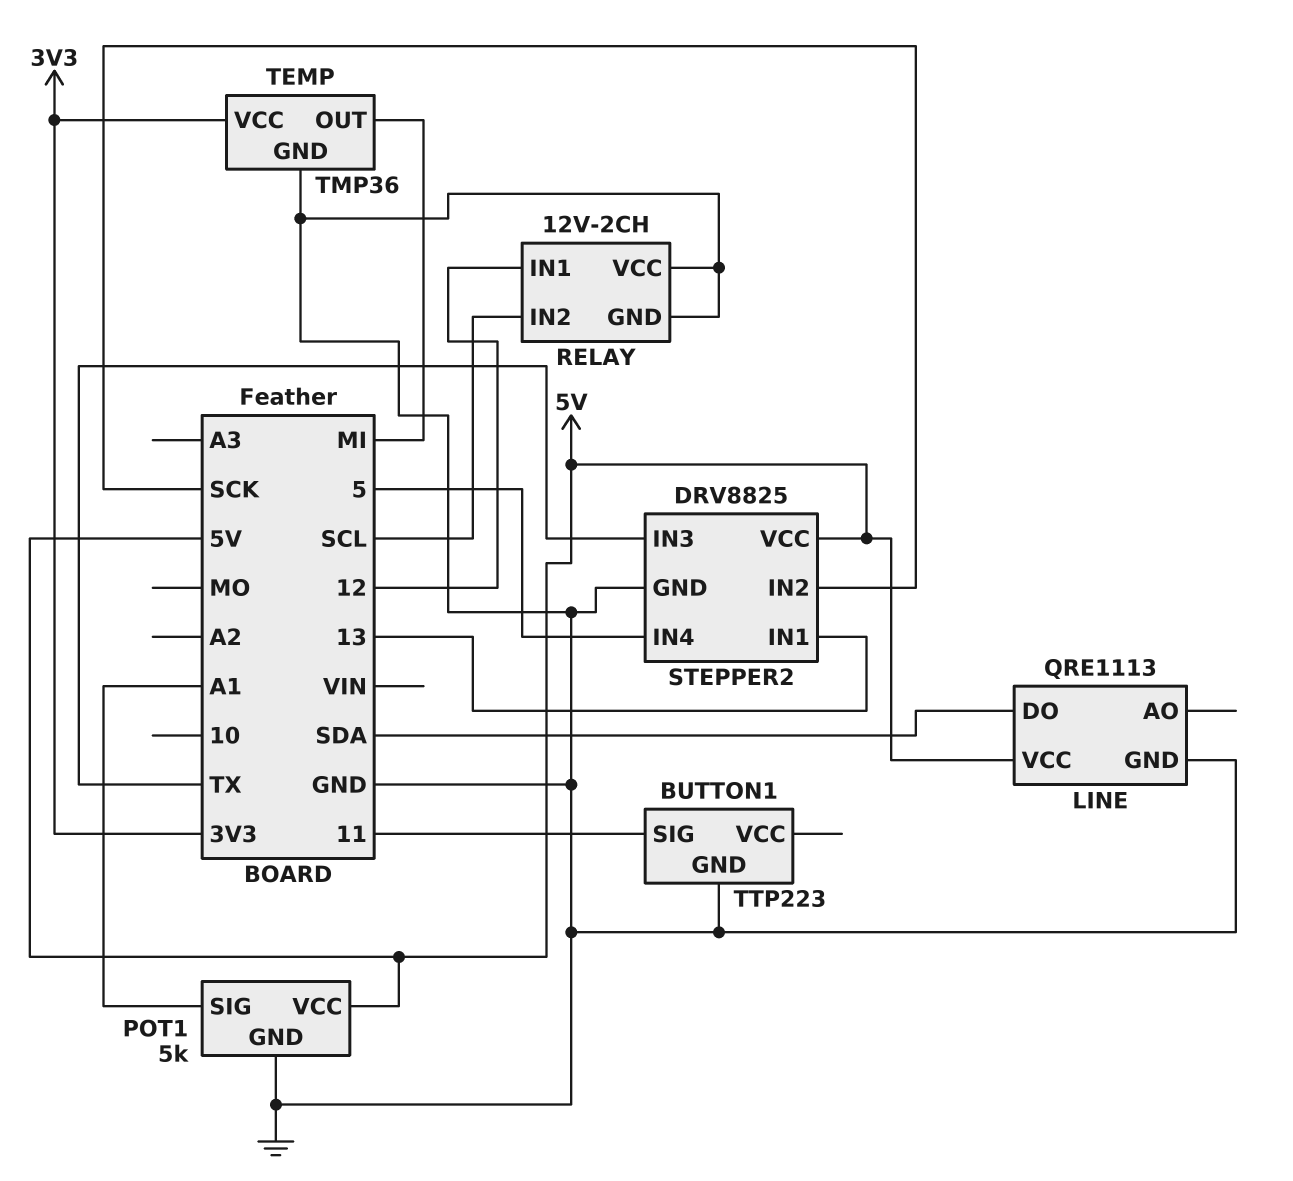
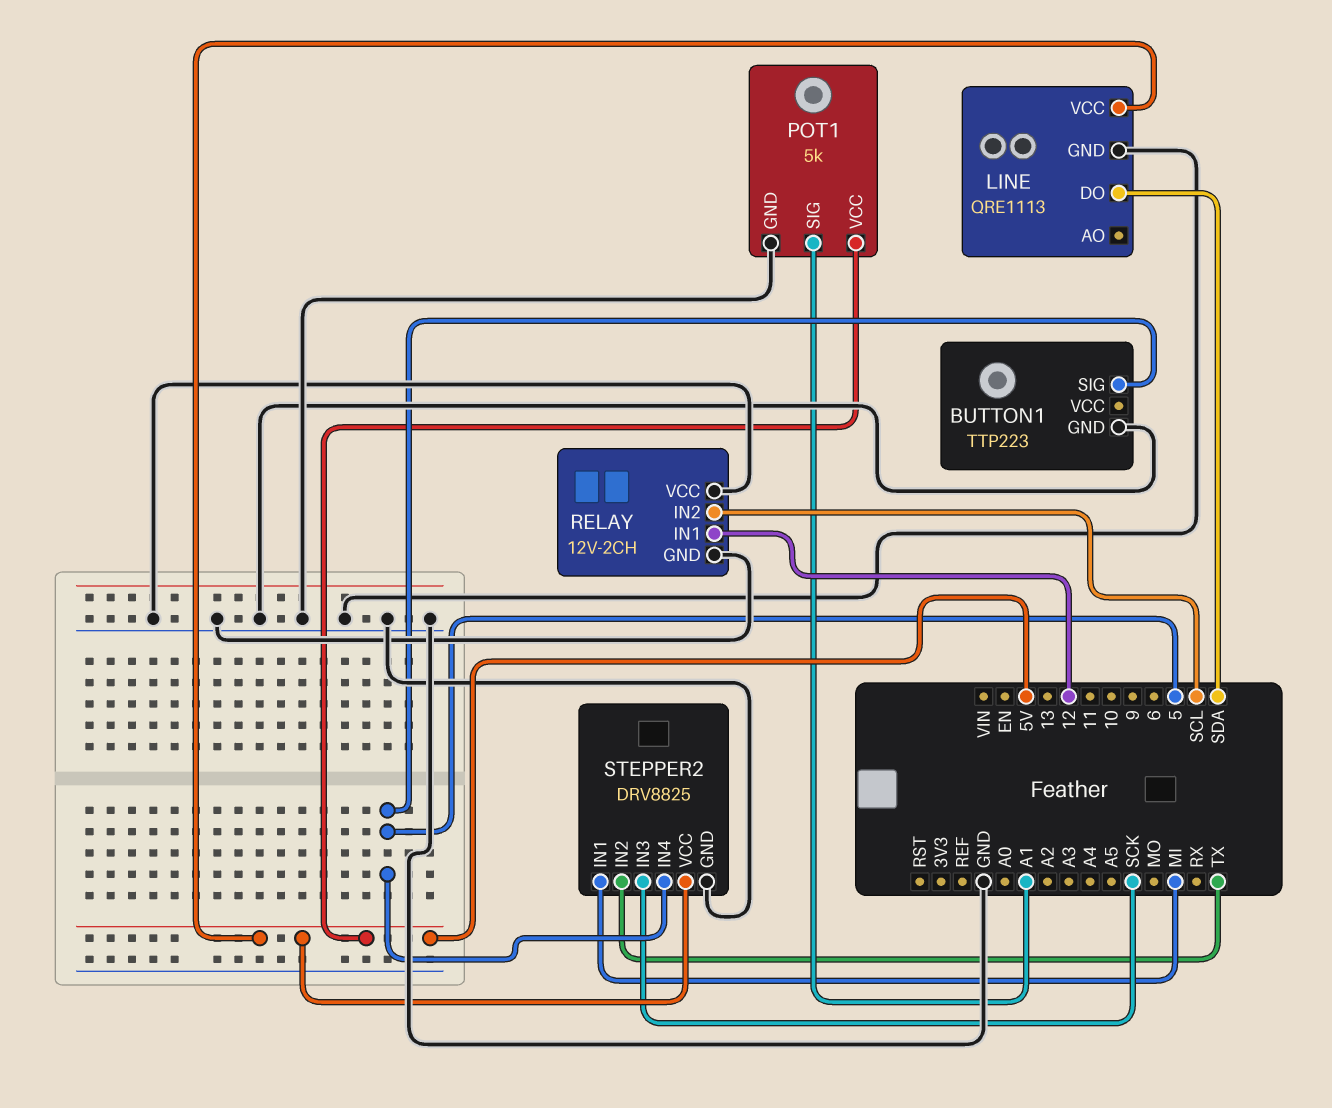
BUTTON1 pin SIG: 11 -> 5
STEPPER2 pin IN1: 13 -> MI
STEPPER2 pin IN2: SCK -> TX
STEPPER2 pin IN3: TX -> SCK
TEMP: TMP36 -> none
TEMP pin GND: GND -> none
TEMP pin OUT: MI -> none
TEMP pin VCC: 3V3 -> none

